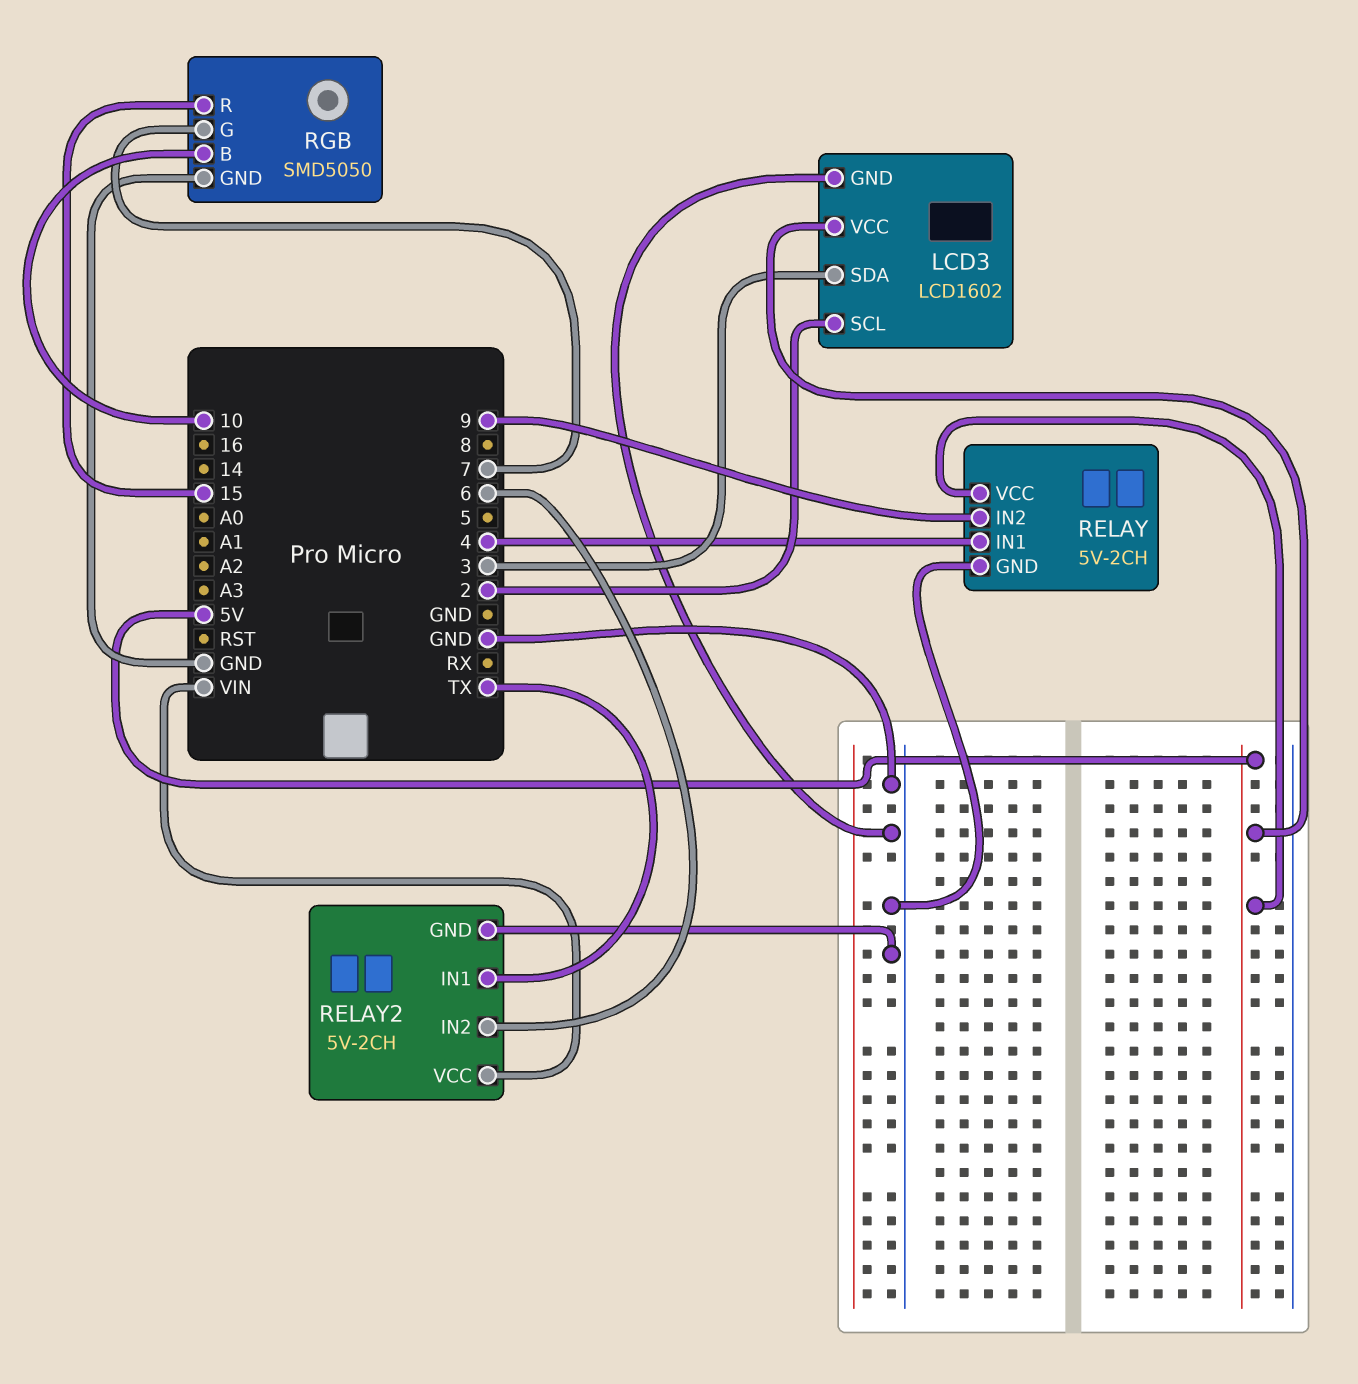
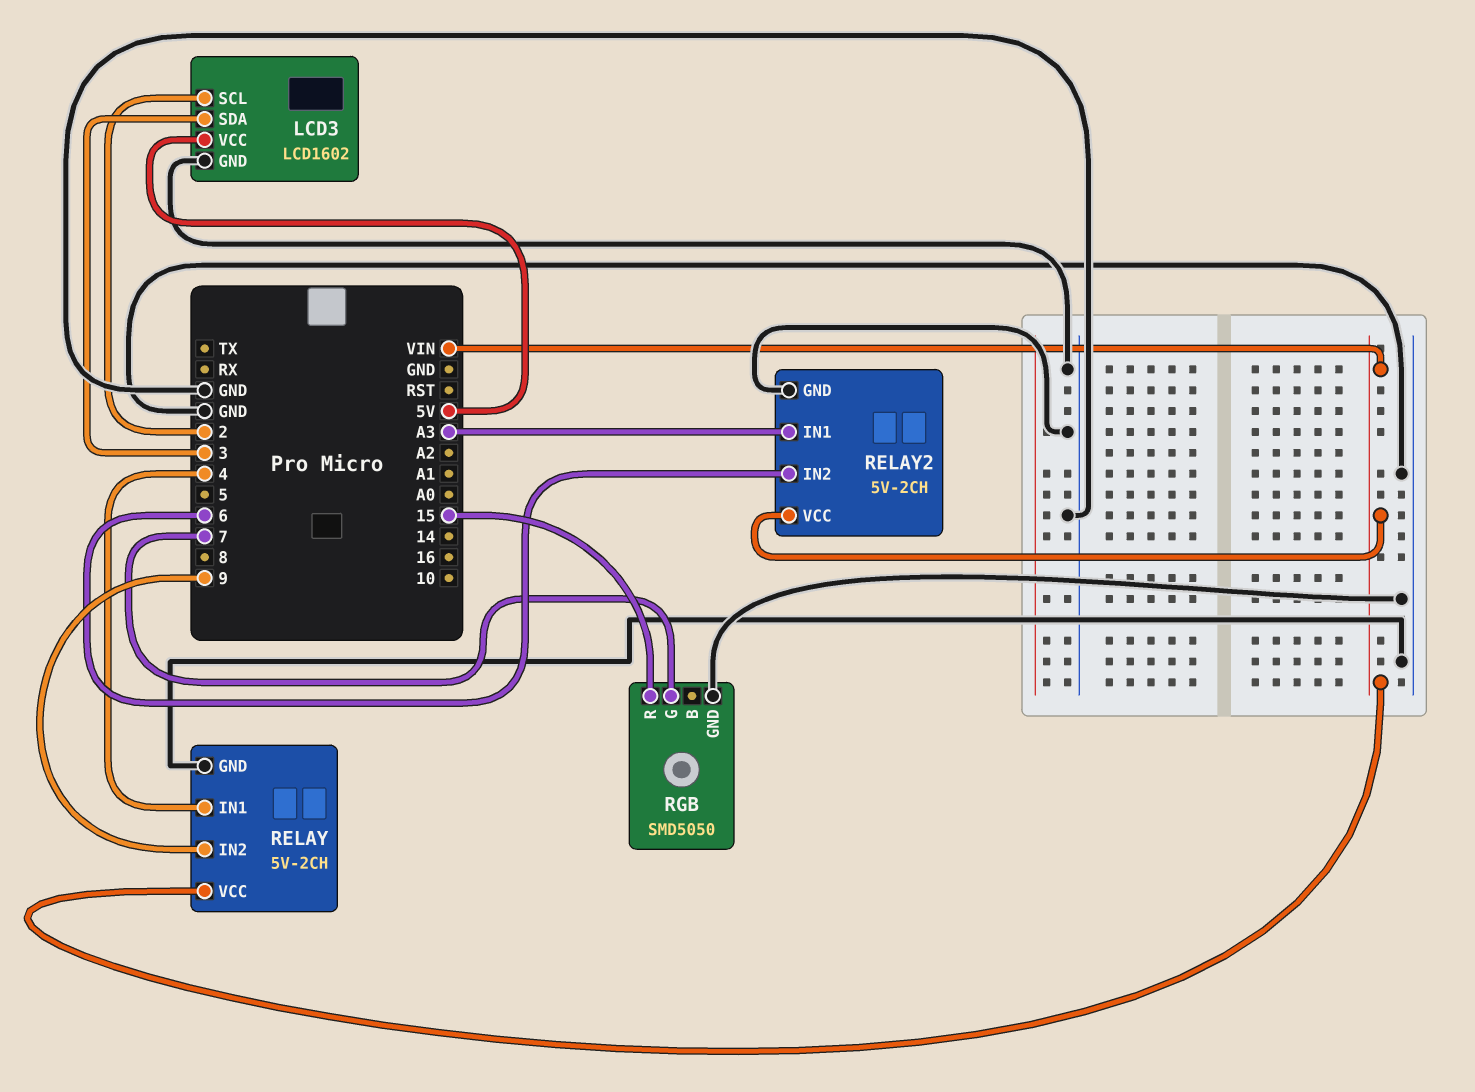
RELAY pin VCC: 5V -> VIN
RELAY2 pin IN1: TX -> A3
RGB pin B: 10 -> none

